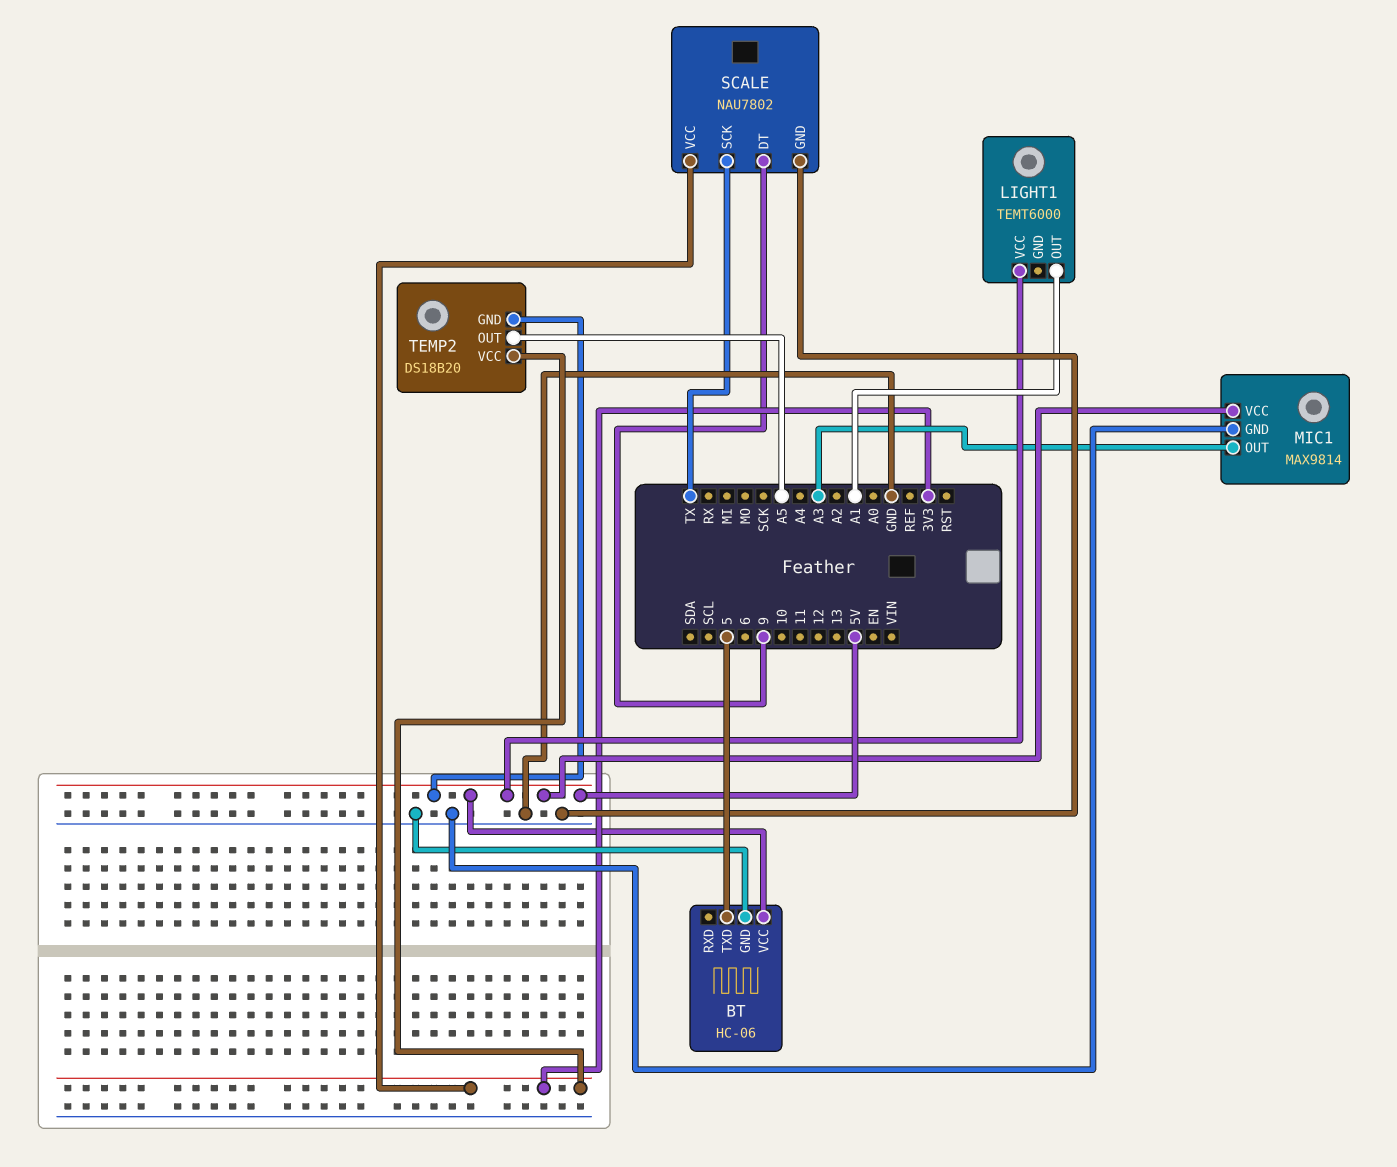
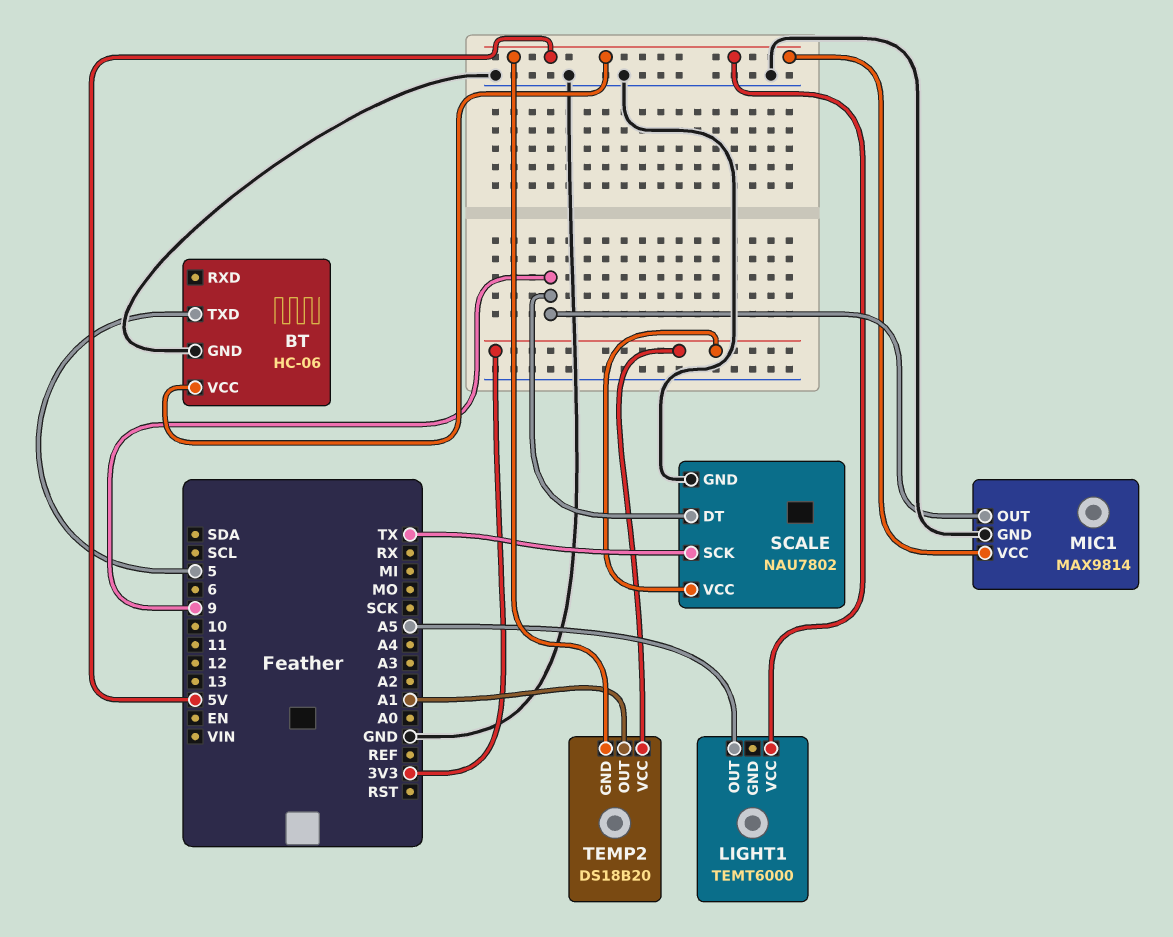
LIGHT1 pin OUT: A1 -> A5
MIC1 pin OUT: A3 -> 9
TEMP2 pin OUT: A5 -> A1

